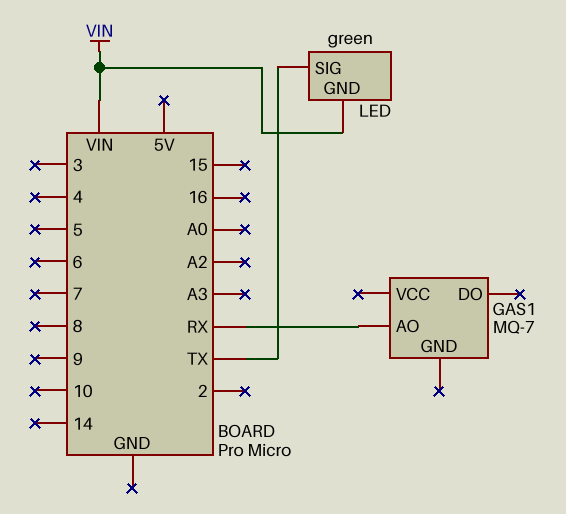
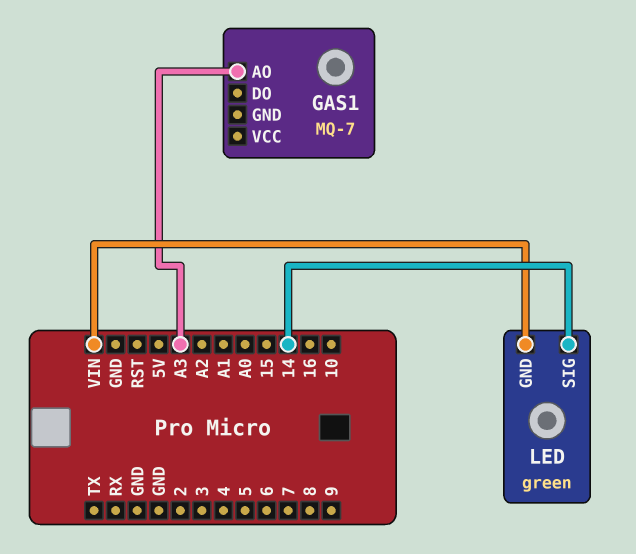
GAS1 pin AO: RX -> A3
LED pin SIG: TX -> 14

